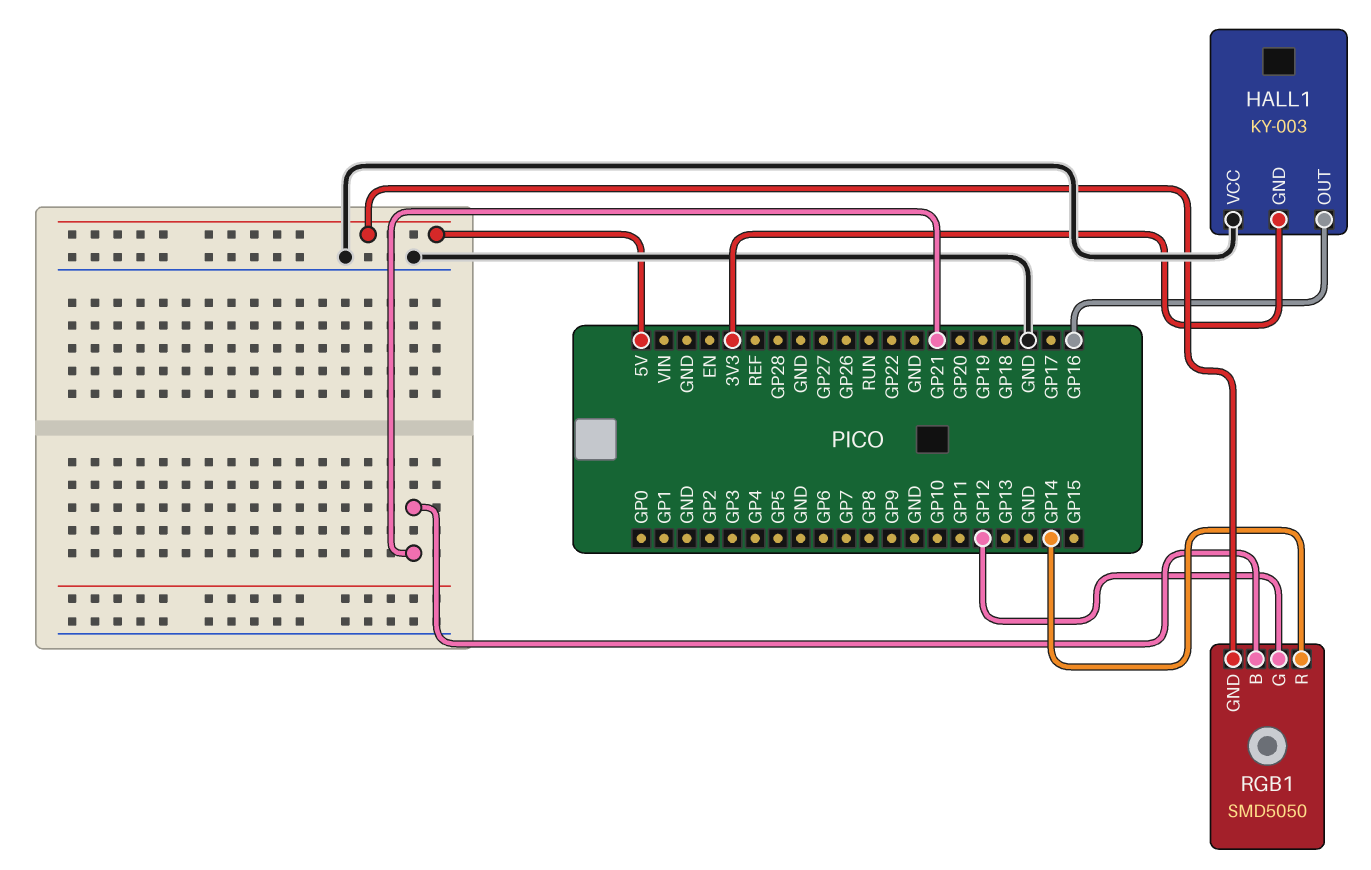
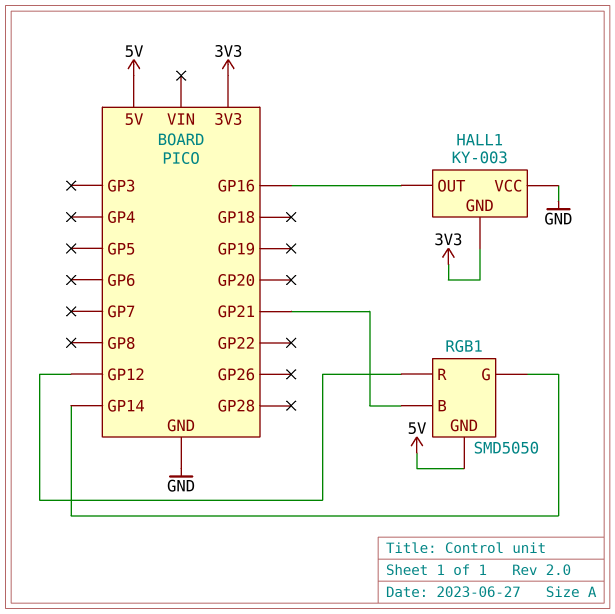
RGB1 pin G: GP12 -> GP14
RGB1 pin R: GP14 -> GP12

